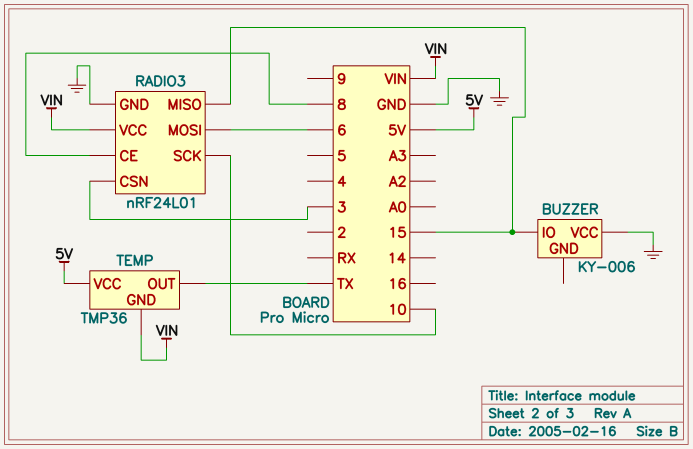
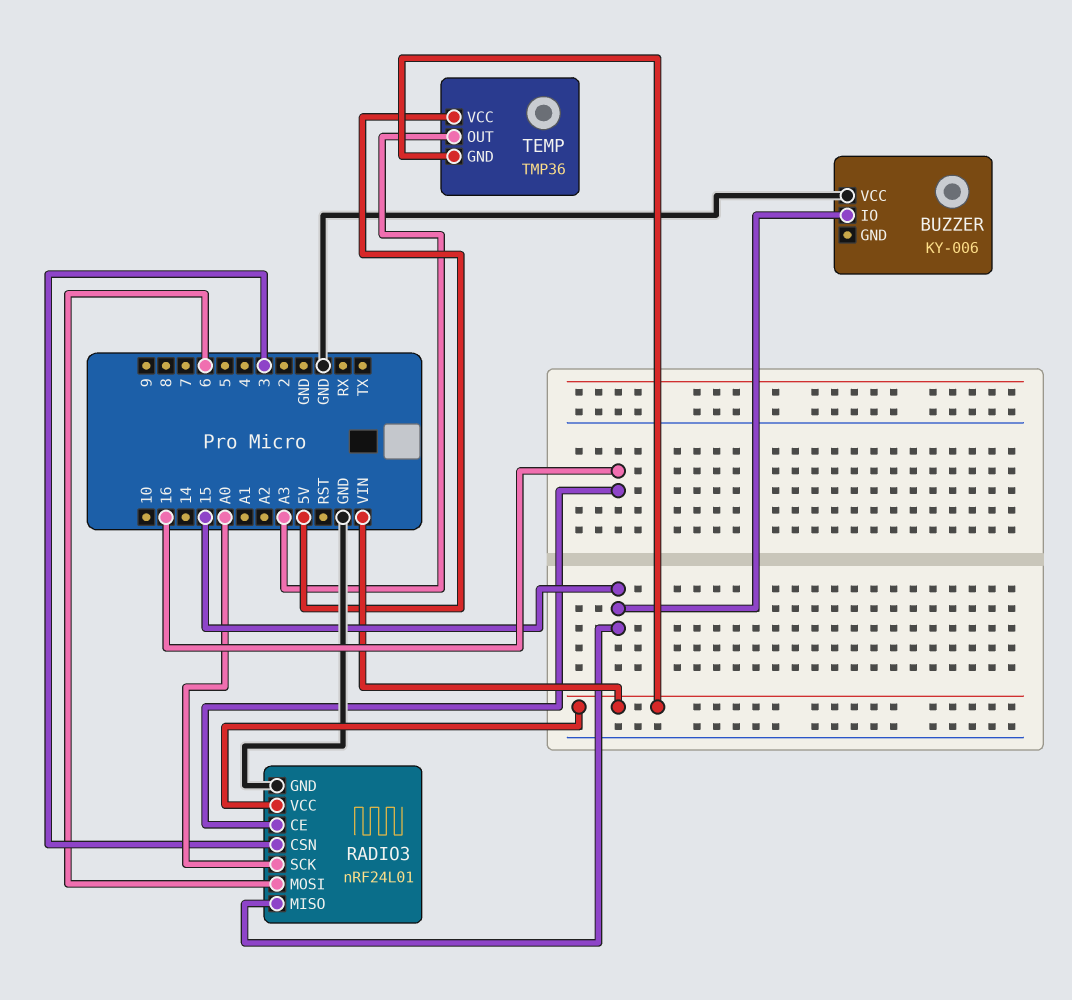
RADIO3 pin CE: 8 -> 16
RADIO3 pin SCK: 10 -> A0
TEMP pin OUT: TX -> A3

